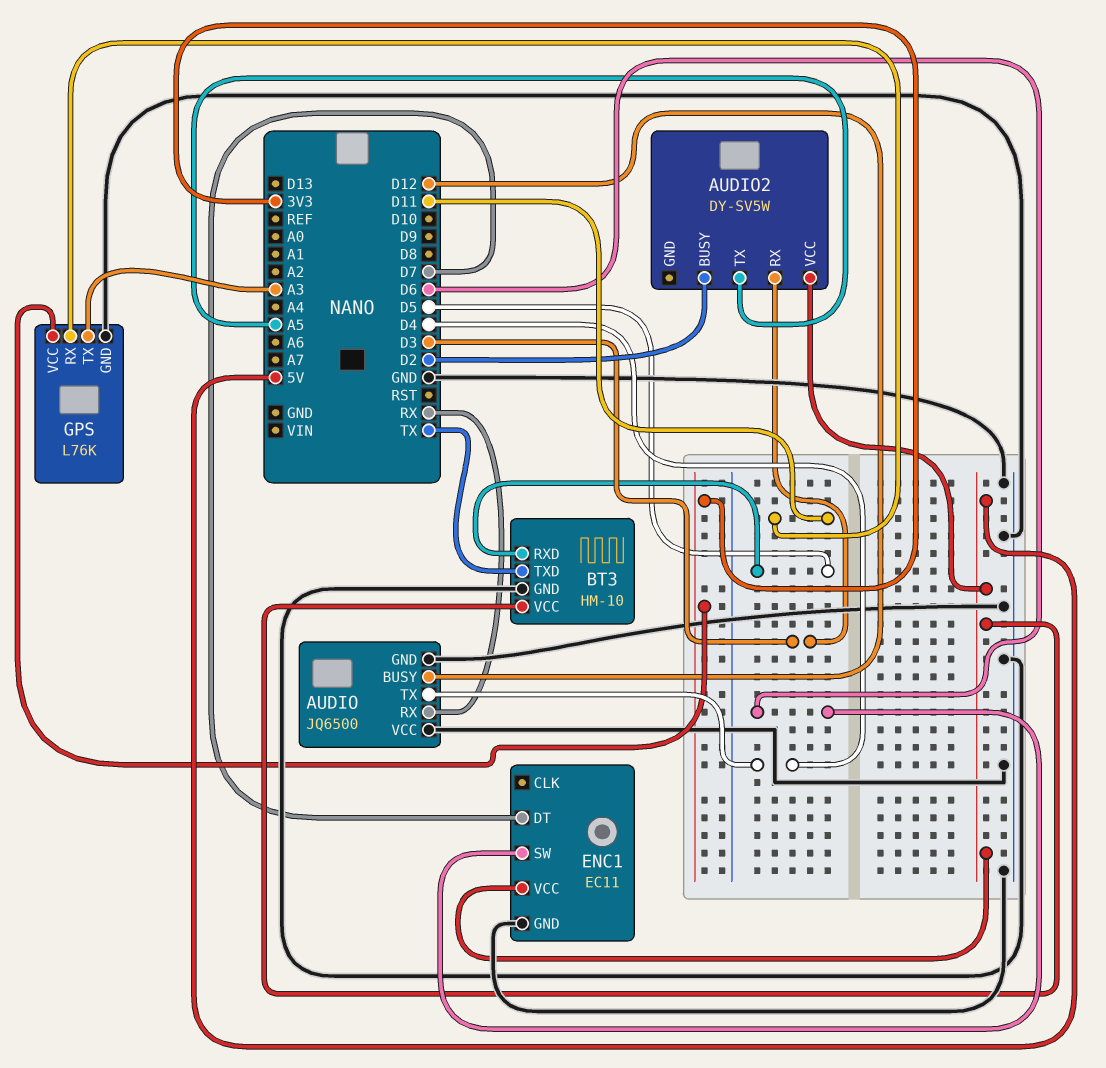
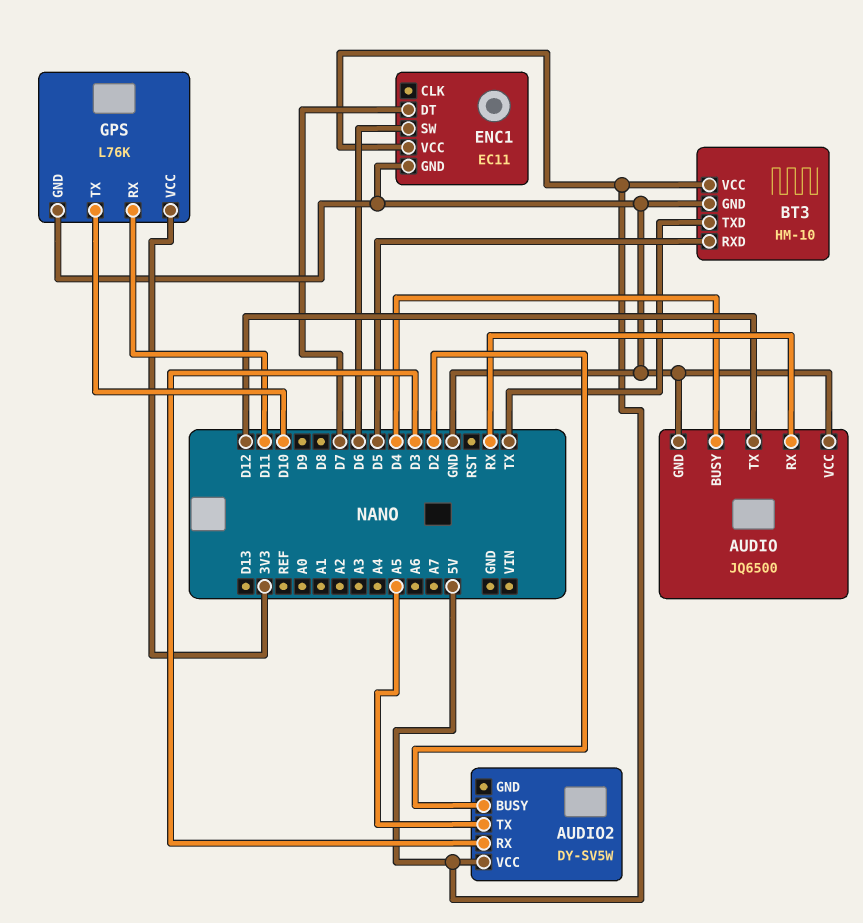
AUDIO pin BUSY: D12 -> D4
AUDIO pin TX: D4 -> D12
GPS pin TX: A3 -> D10

